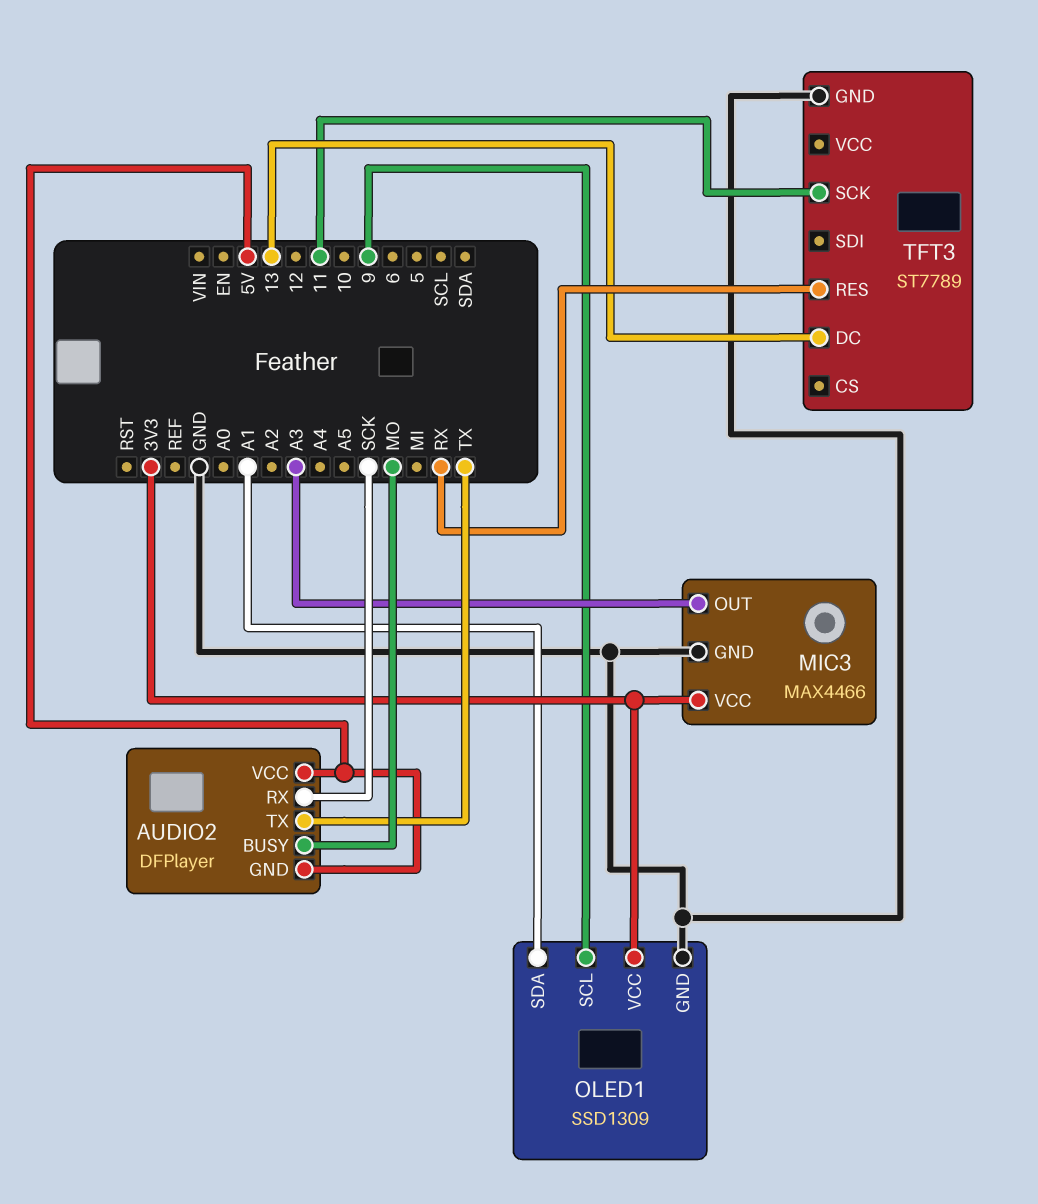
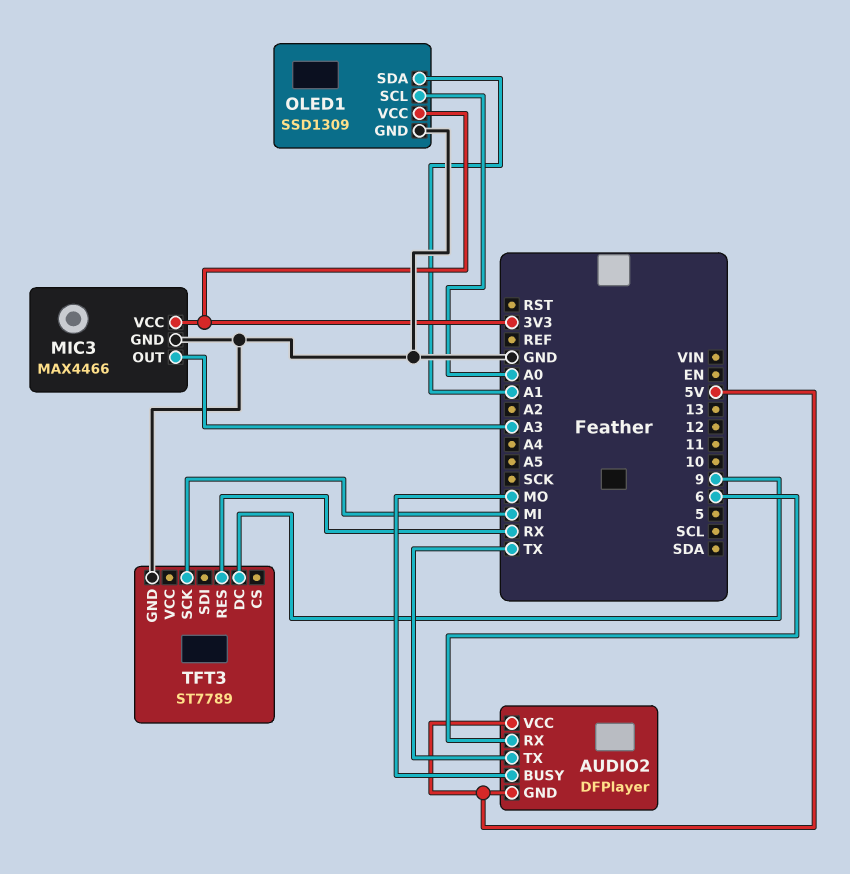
AUDIO2 pin RX: SCK -> 6
OLED1 pin SCL: 9 -> A0
TFT3 pin DC: 13 -> 9
TFT3 pin SCK: 11 -> MI

